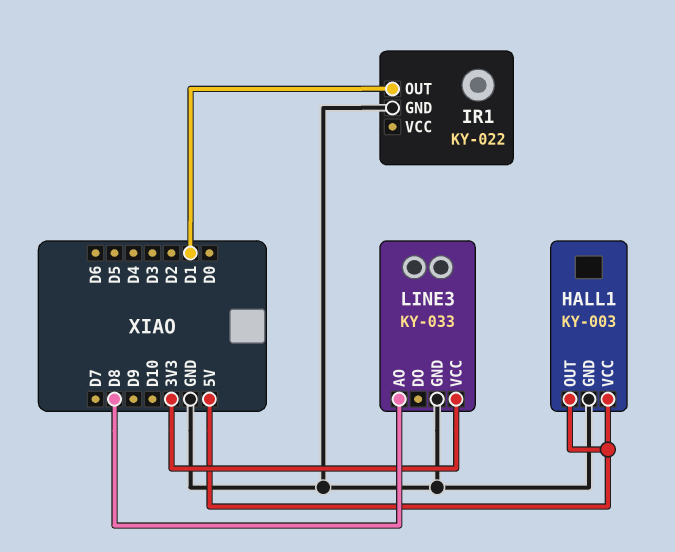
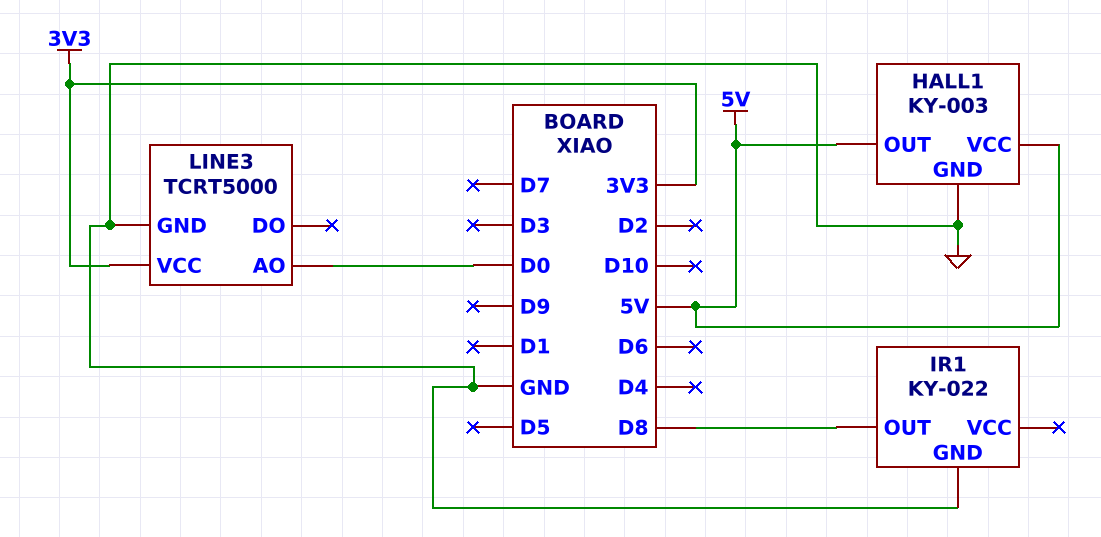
IR1 pin OUT: D1 -> D8
LINE3: KY-033 -> TCRT5000
LINE3 pin AO: D8 -> D0

